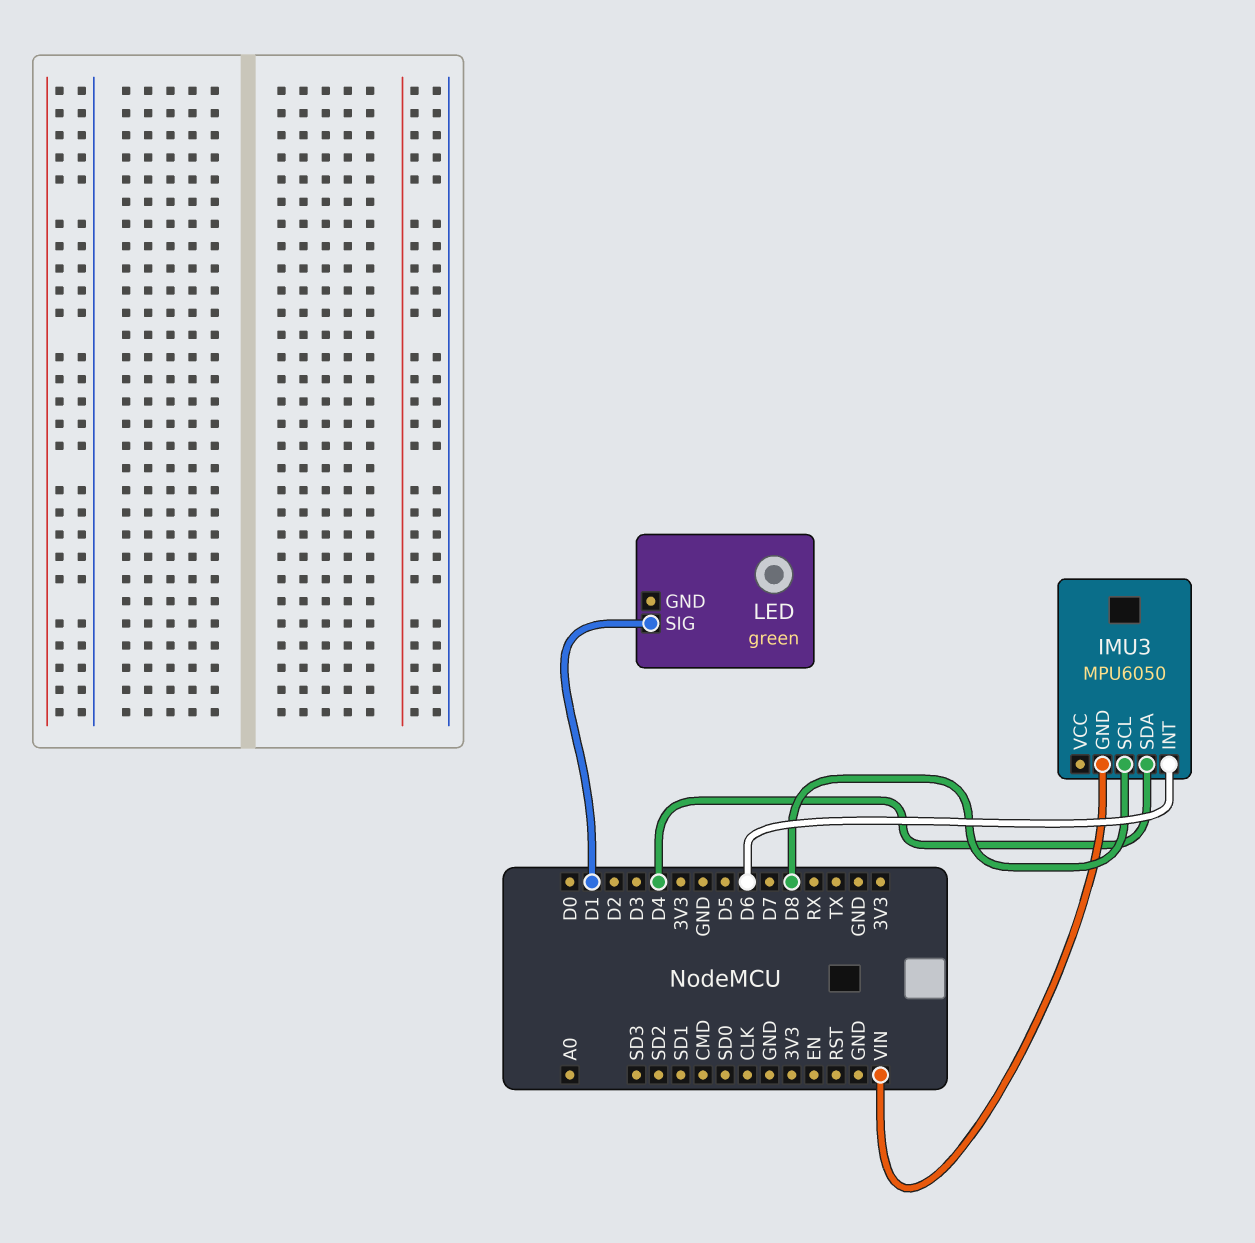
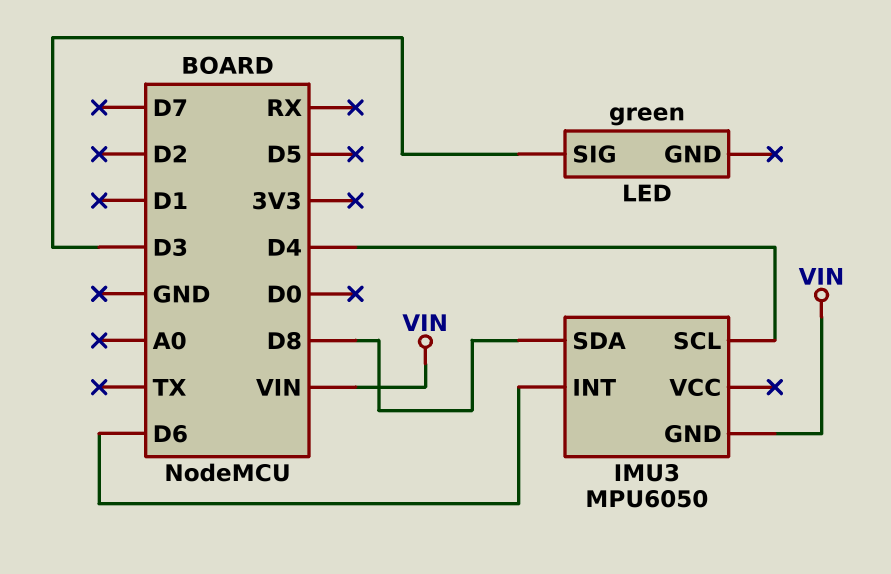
IMU3 pin SCL: D8 -> D4
IMU3 pin SDA: D4 -> D8
LED pin SIG: D1 -> D3

